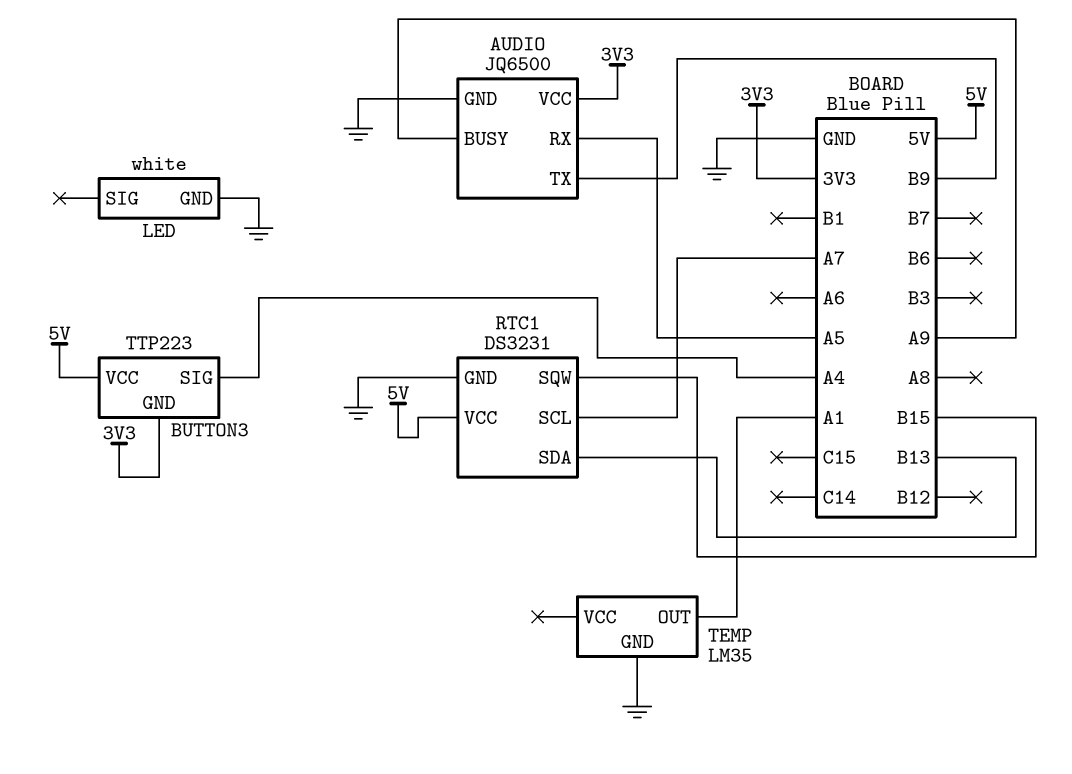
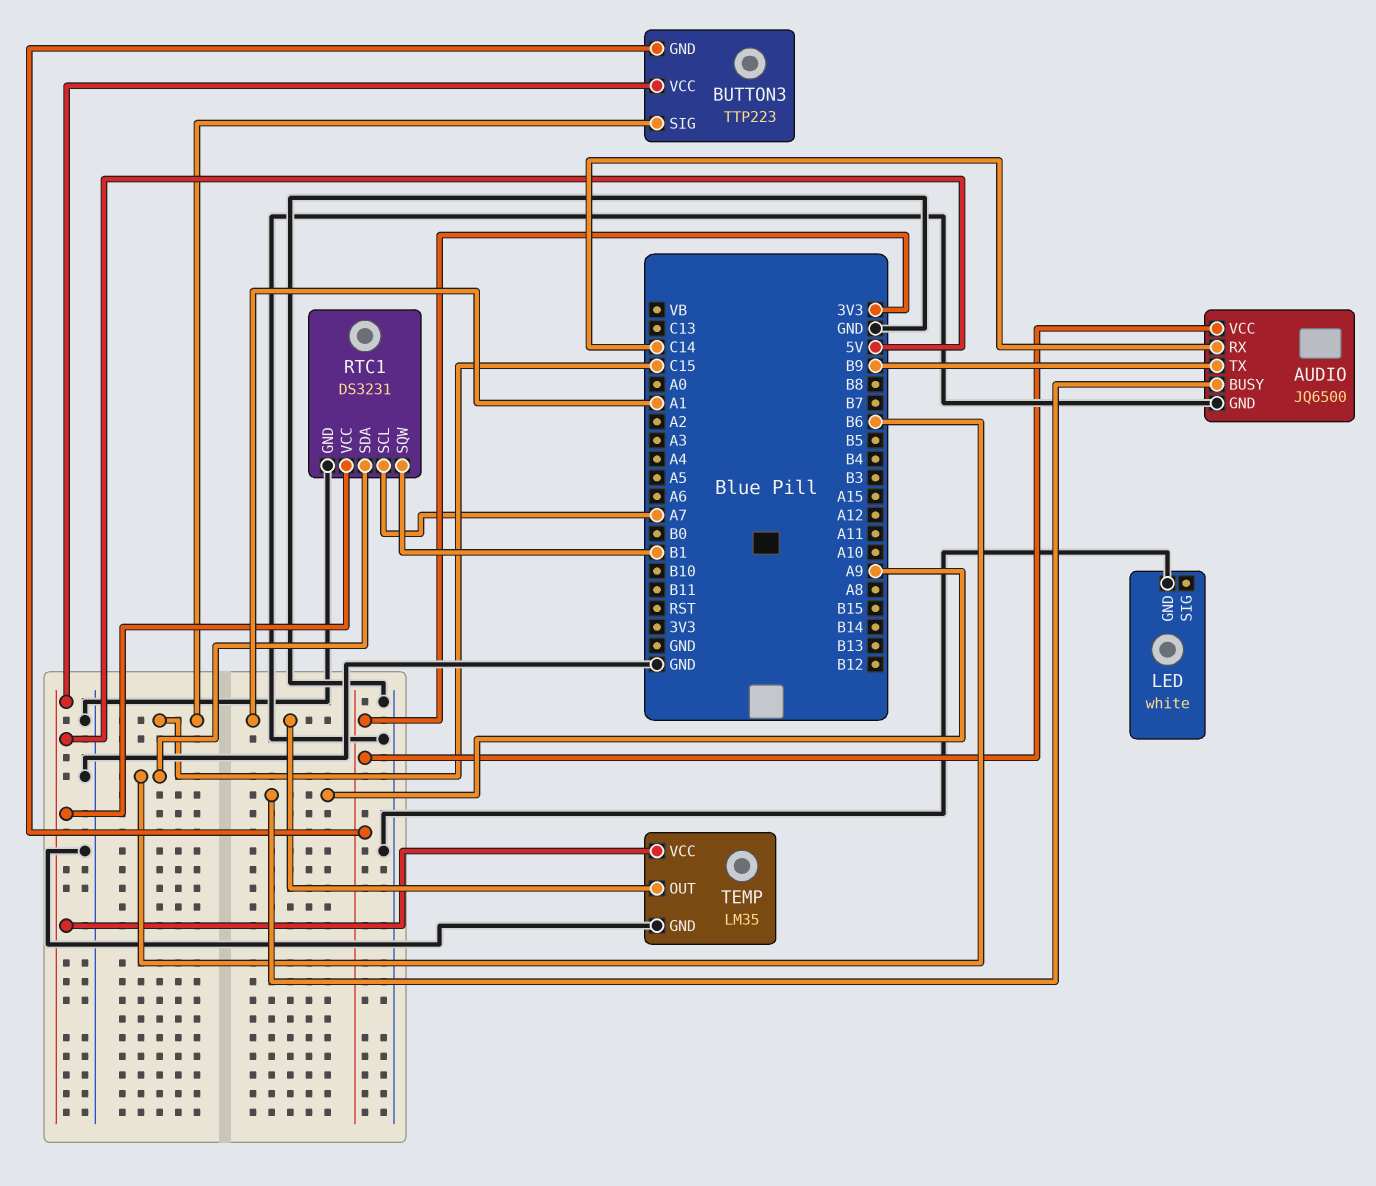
AUDIO pin RX: A5 -> C14
BUTTON3 pin SIG: A4 -> C15
RTC1 pin SDA: B13 -> B6
RTC1 pin SQW: B15 -> B1
TEMP pin VCC: none -> 5V

